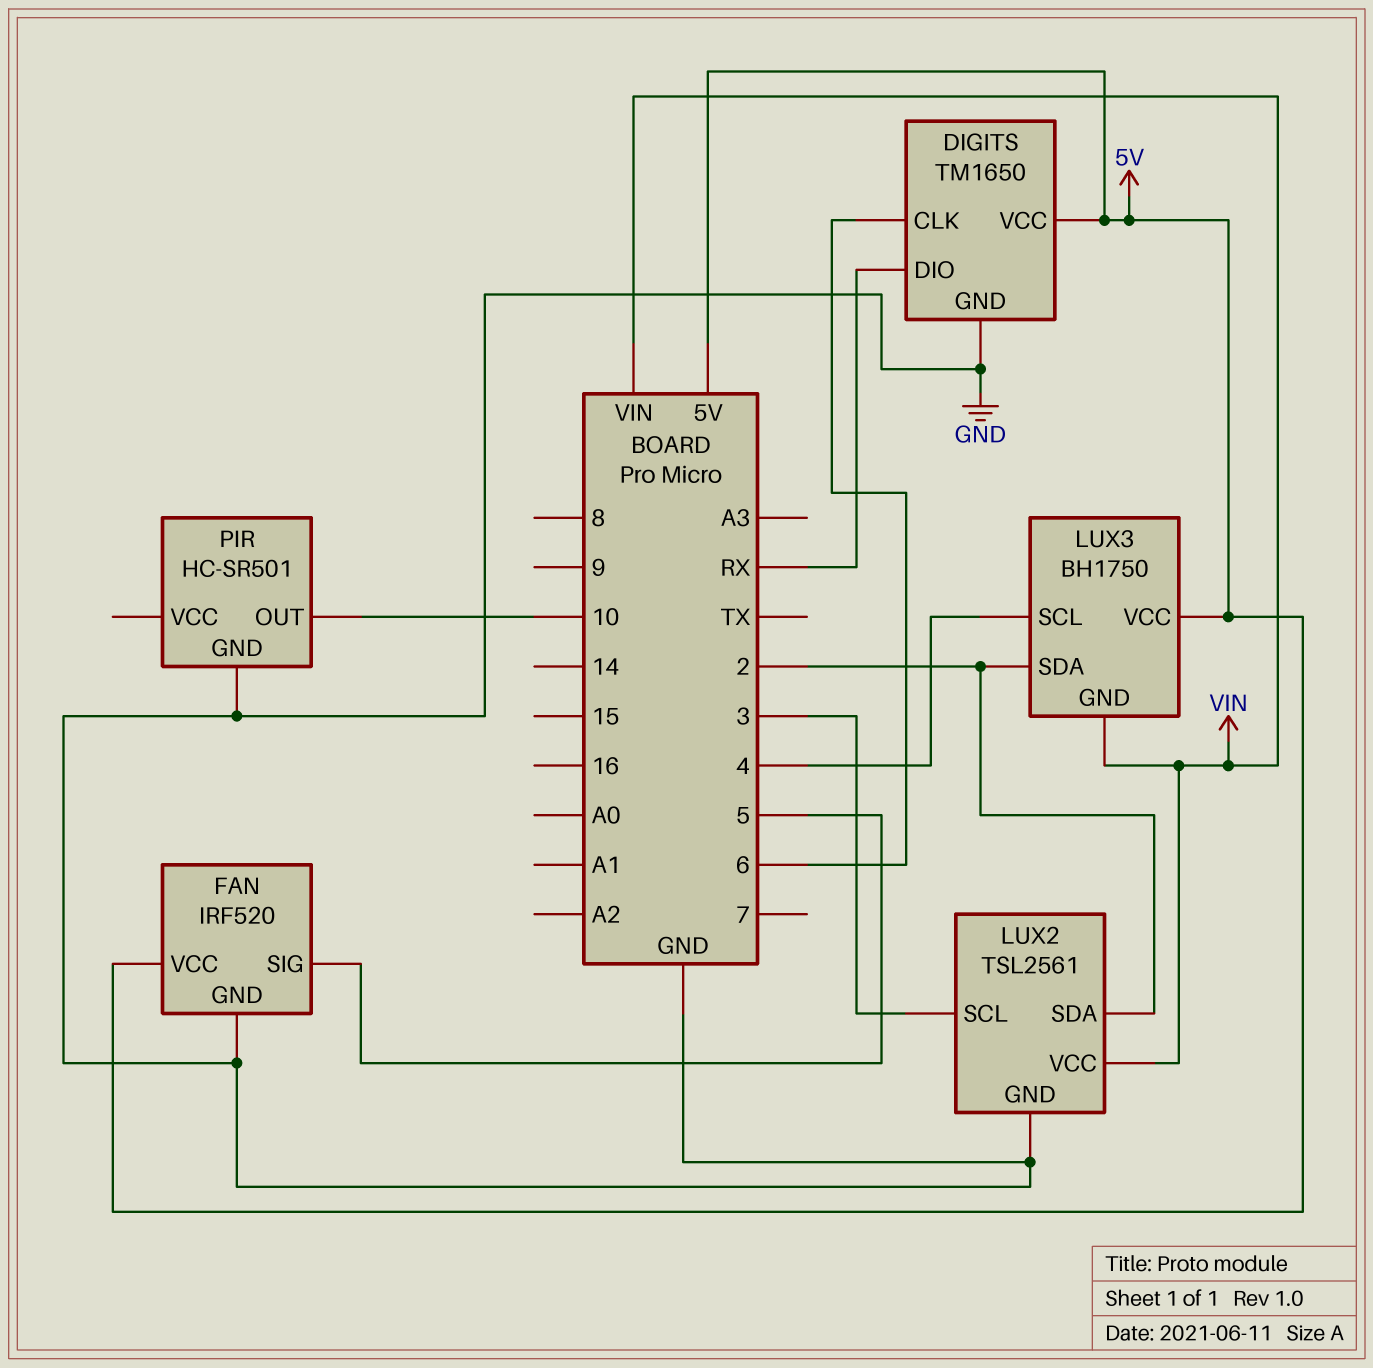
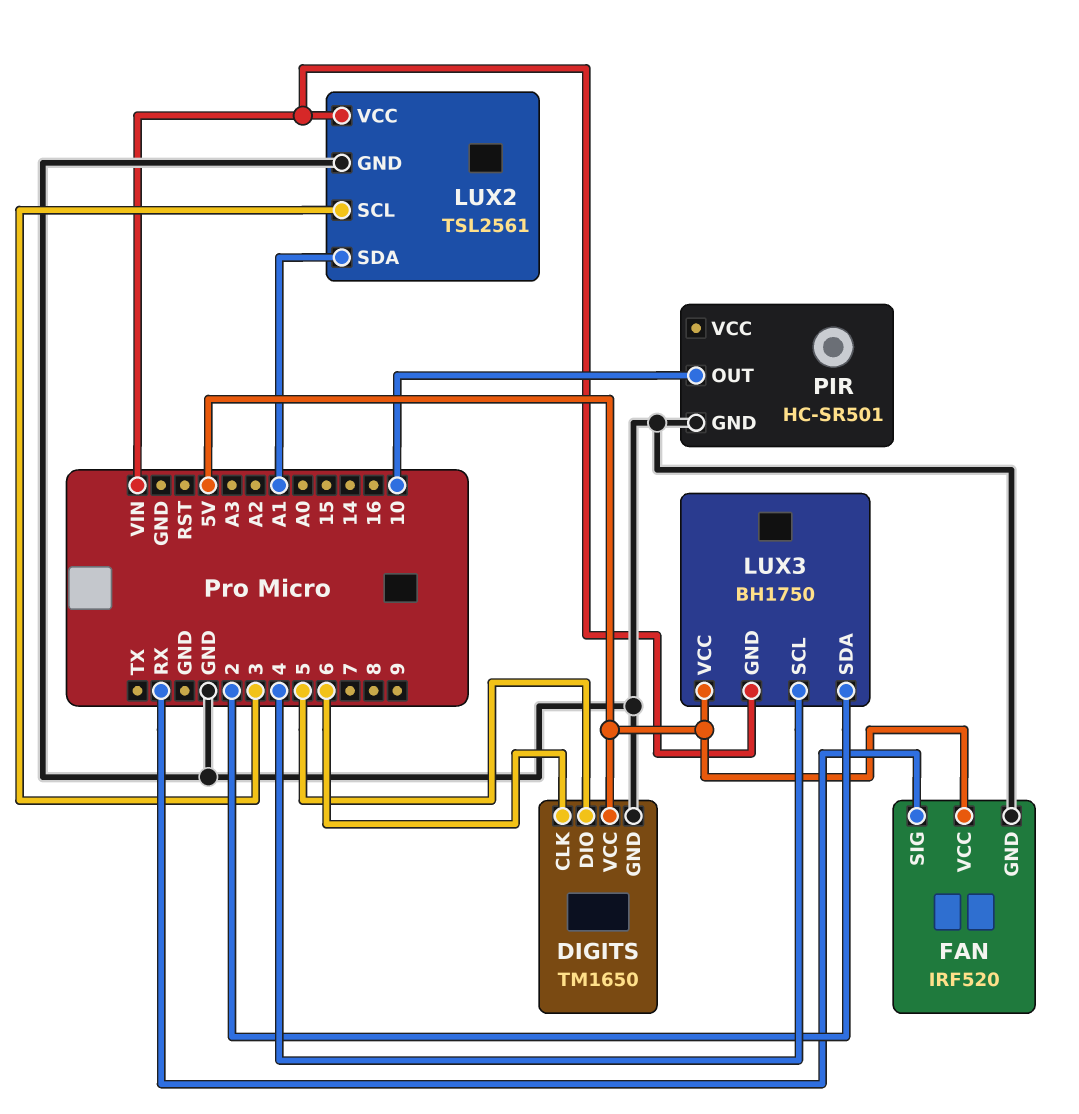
DIGITS pin DIO: RX -> 5
FAN pin SIG: 5 -> RX
LUX2 pin SDA: 2 -> A1

